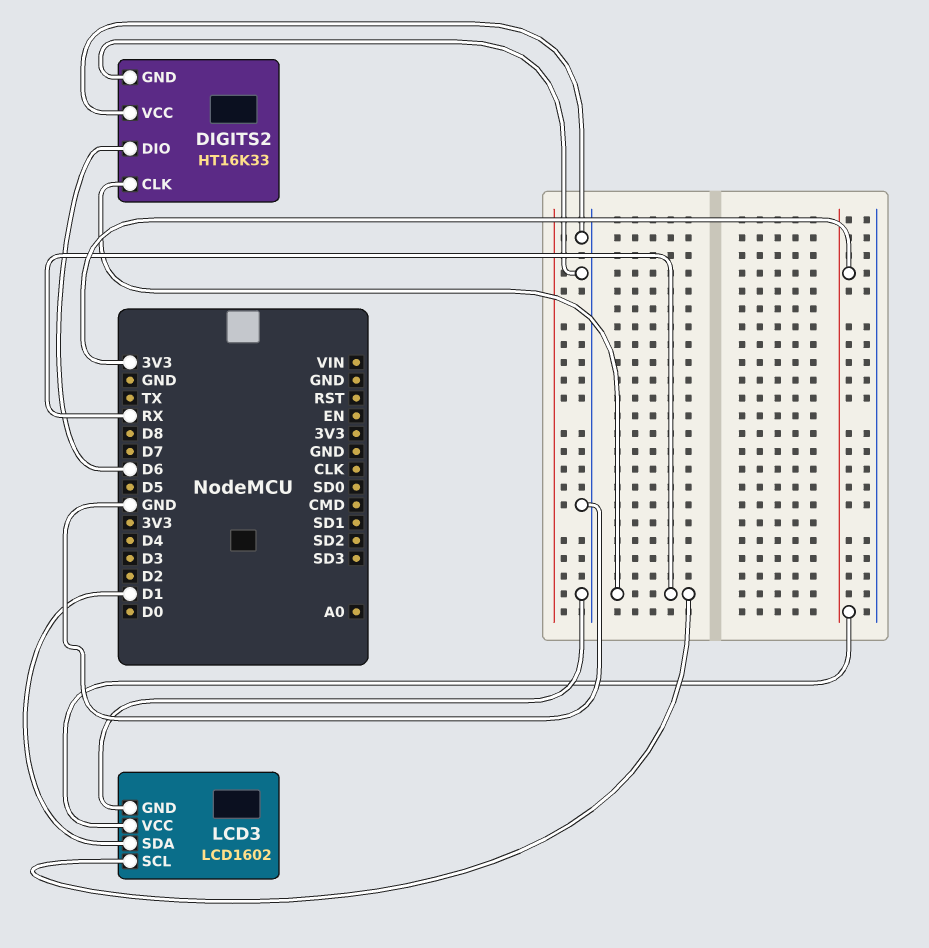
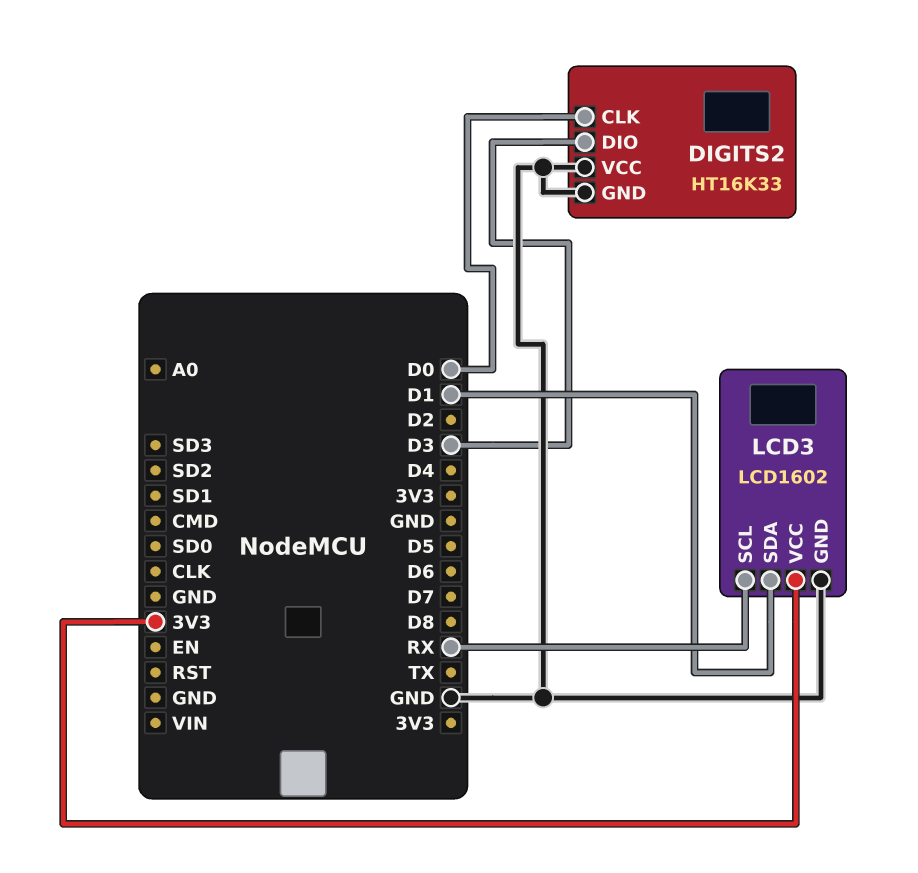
DIGITS2 pin CLK: RX -> D0
DIGITS2 pin DIO: D6 -> D3

